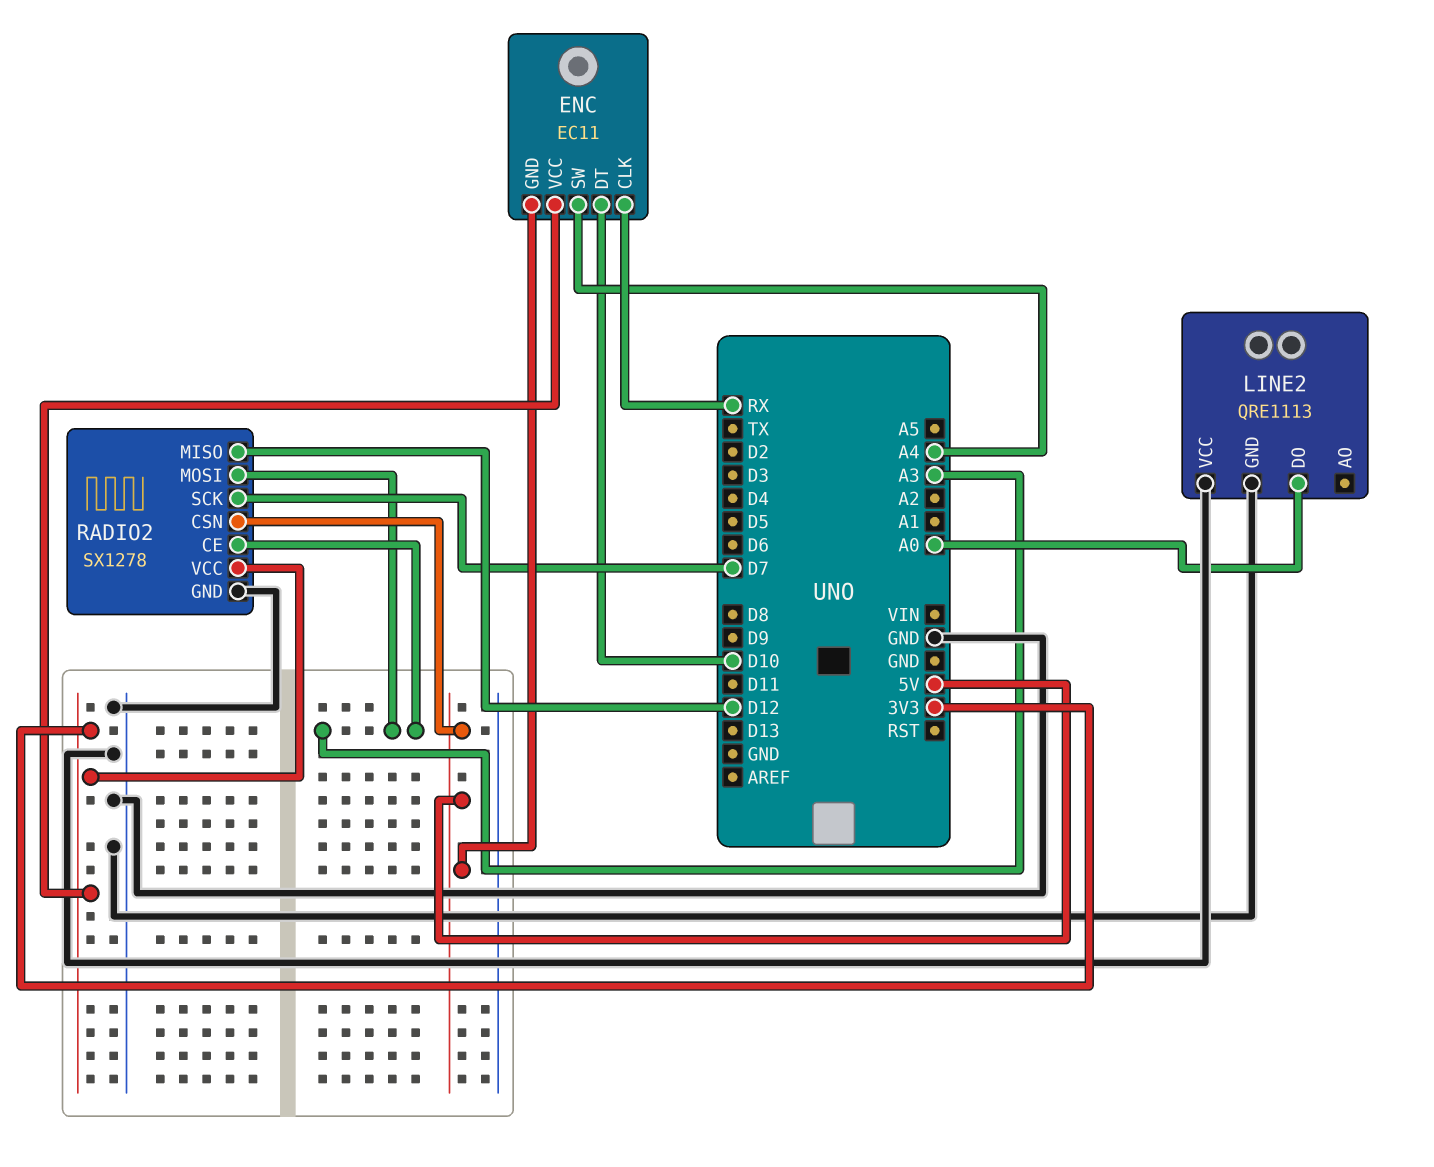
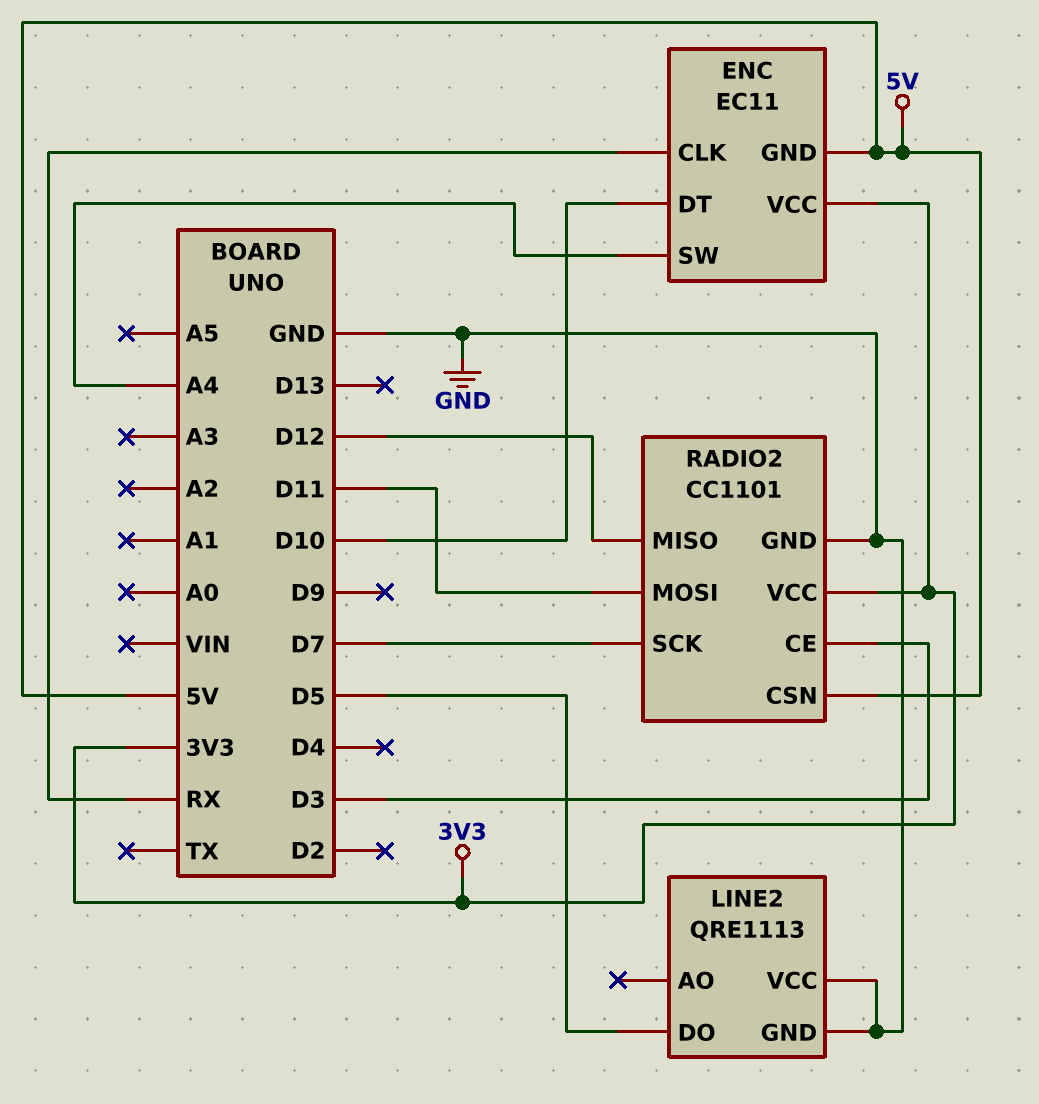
LINE2 pin DO: A0 -> D5
RADIO2: SX1278 -> CC1101
RADIO2 pin CE: A3 -> D3
RADIO2 pin MOSI: A3 -> D11

